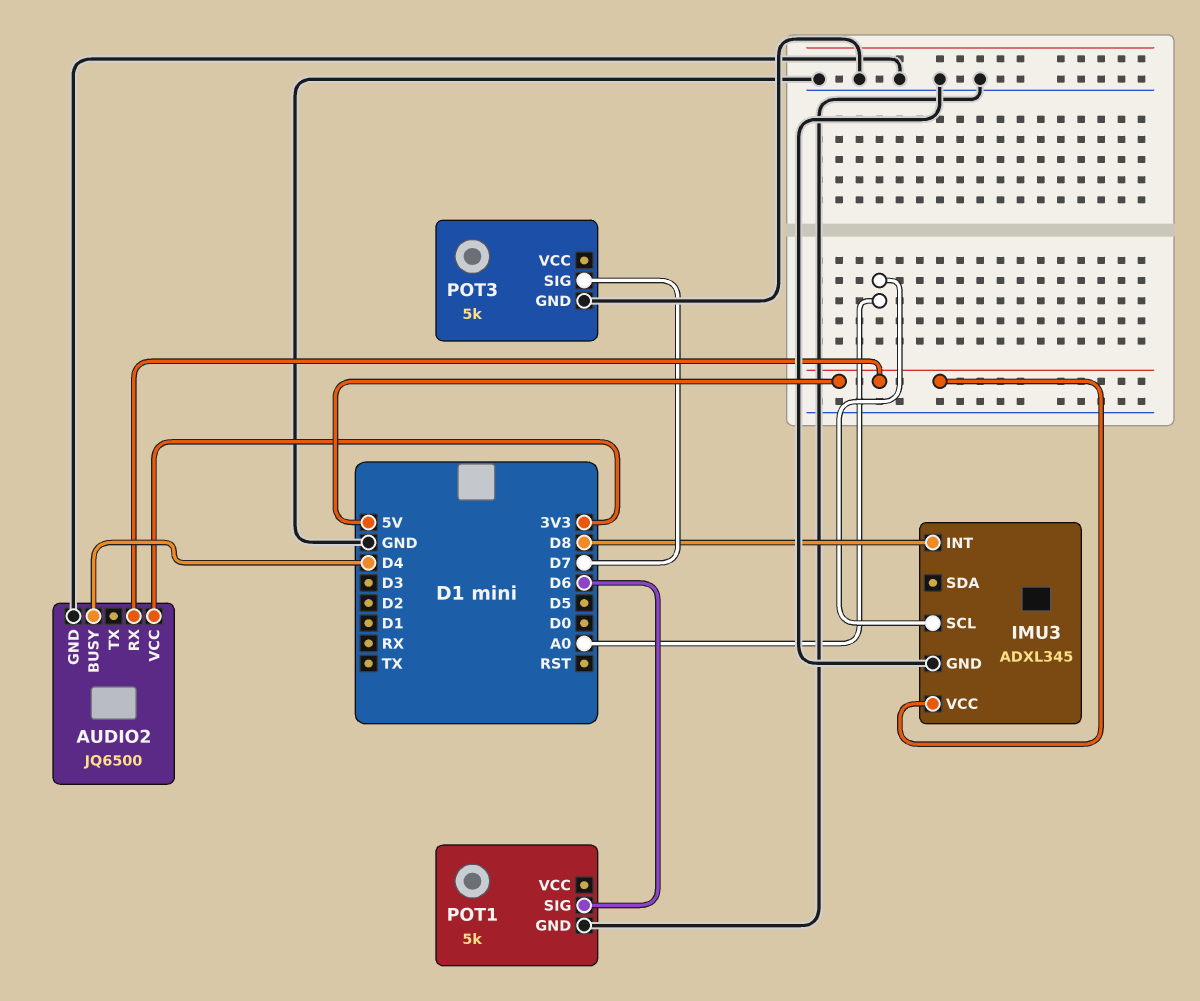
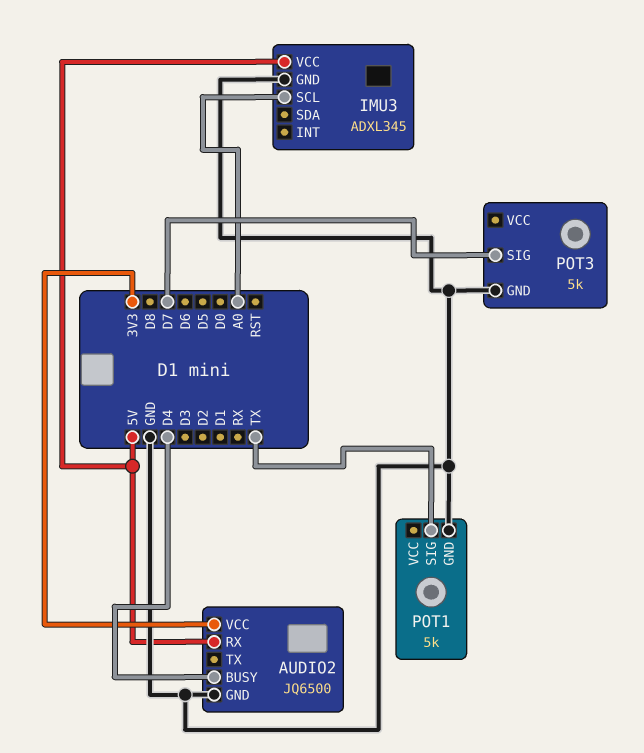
IMU3 pin INT: D8 -> none
POT1 pin SIG: D6 -> TX

